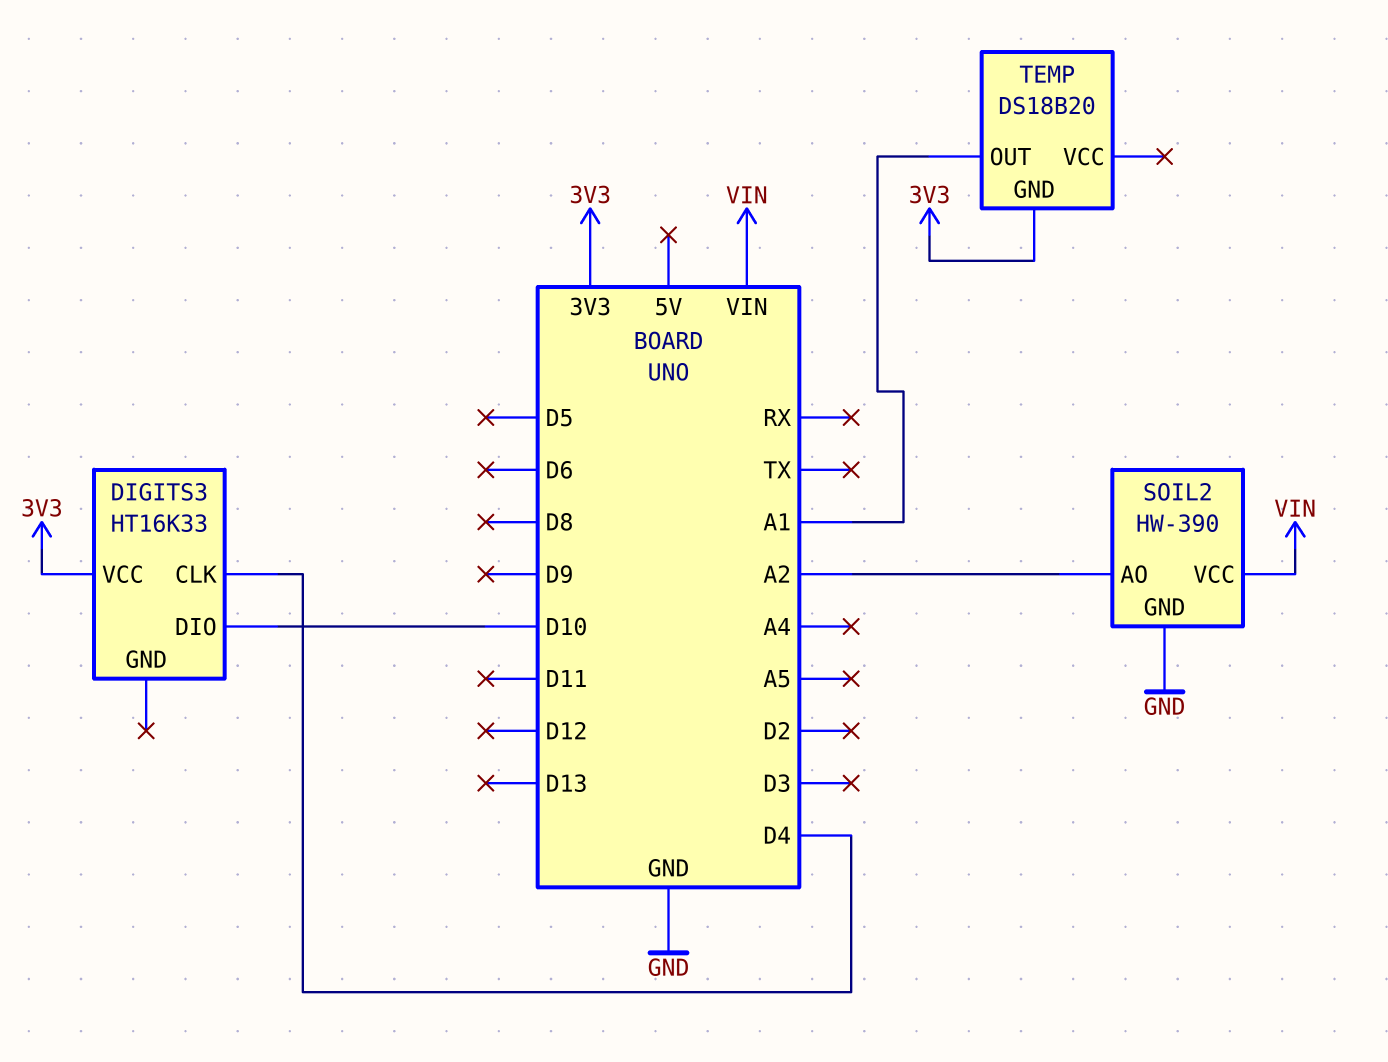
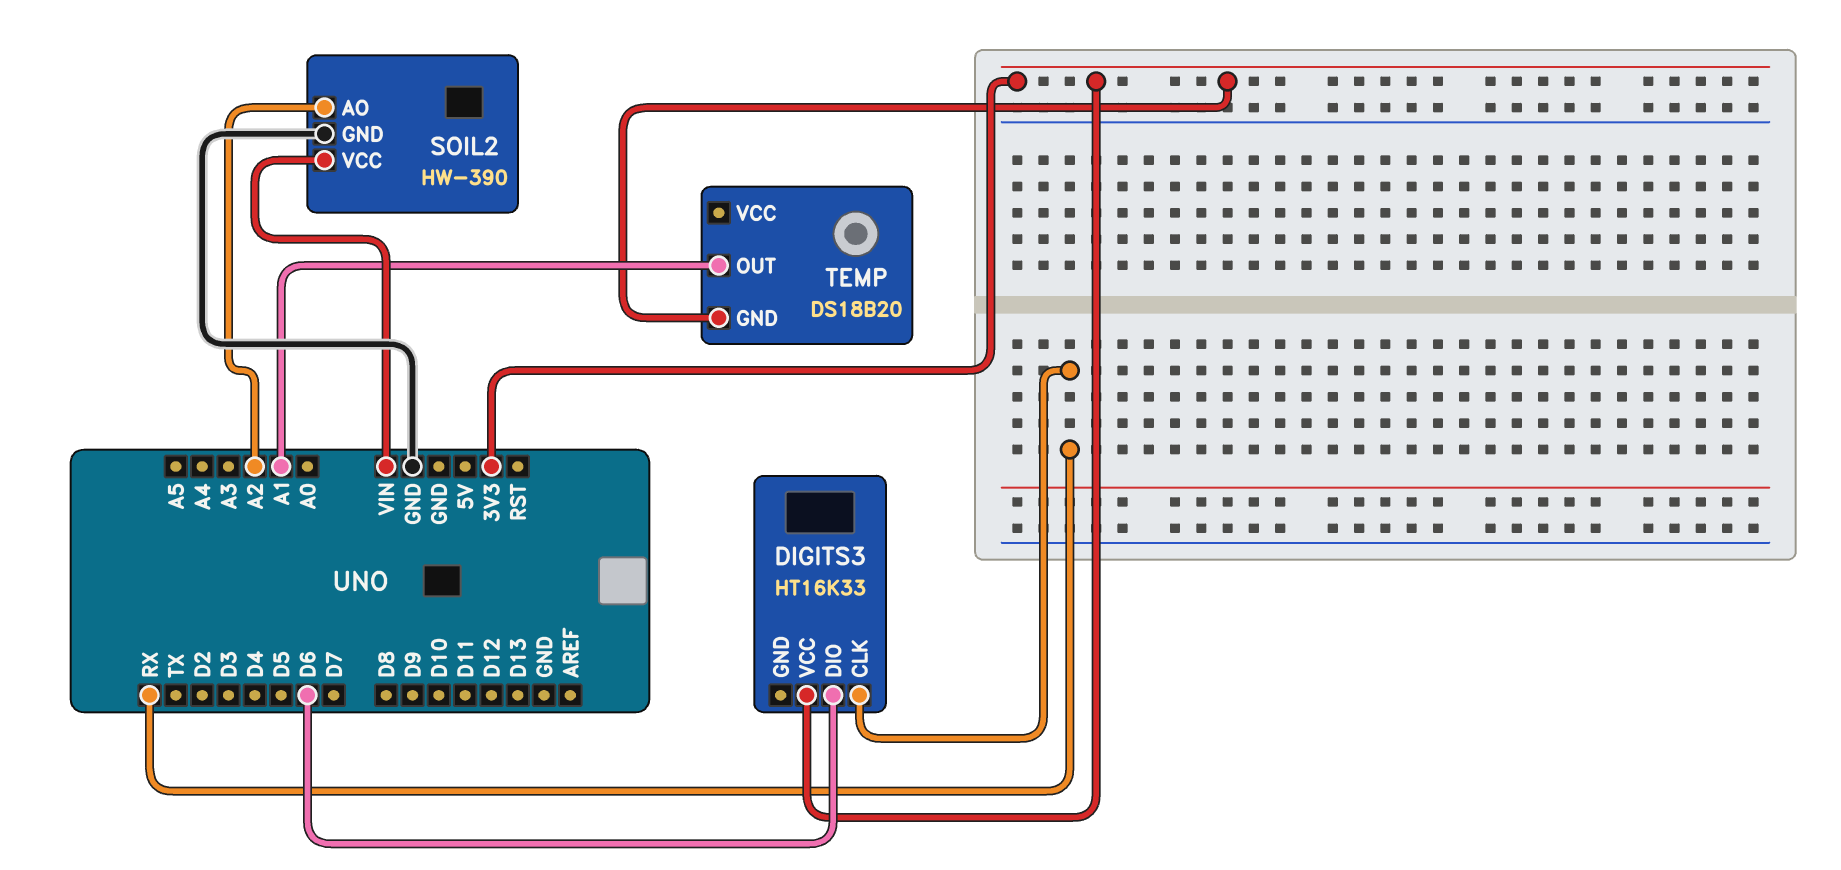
DIGITS3 pin CLK: D4 -> RX
DIGITS3 pin DIO: D10 -> D6

